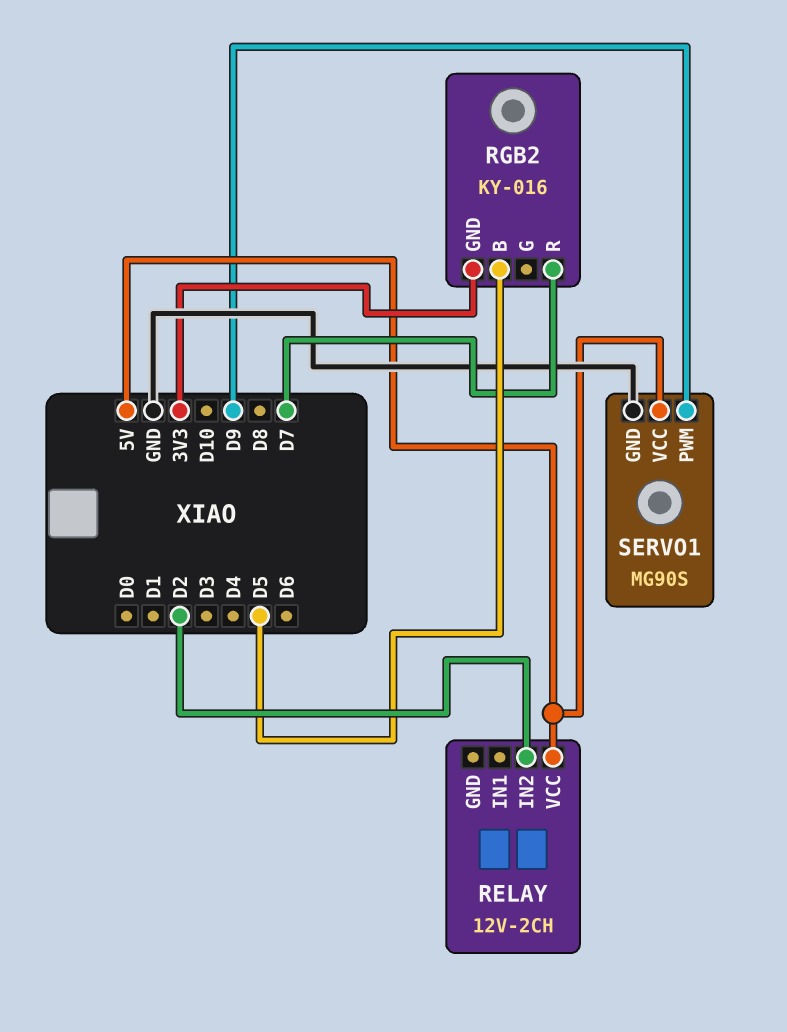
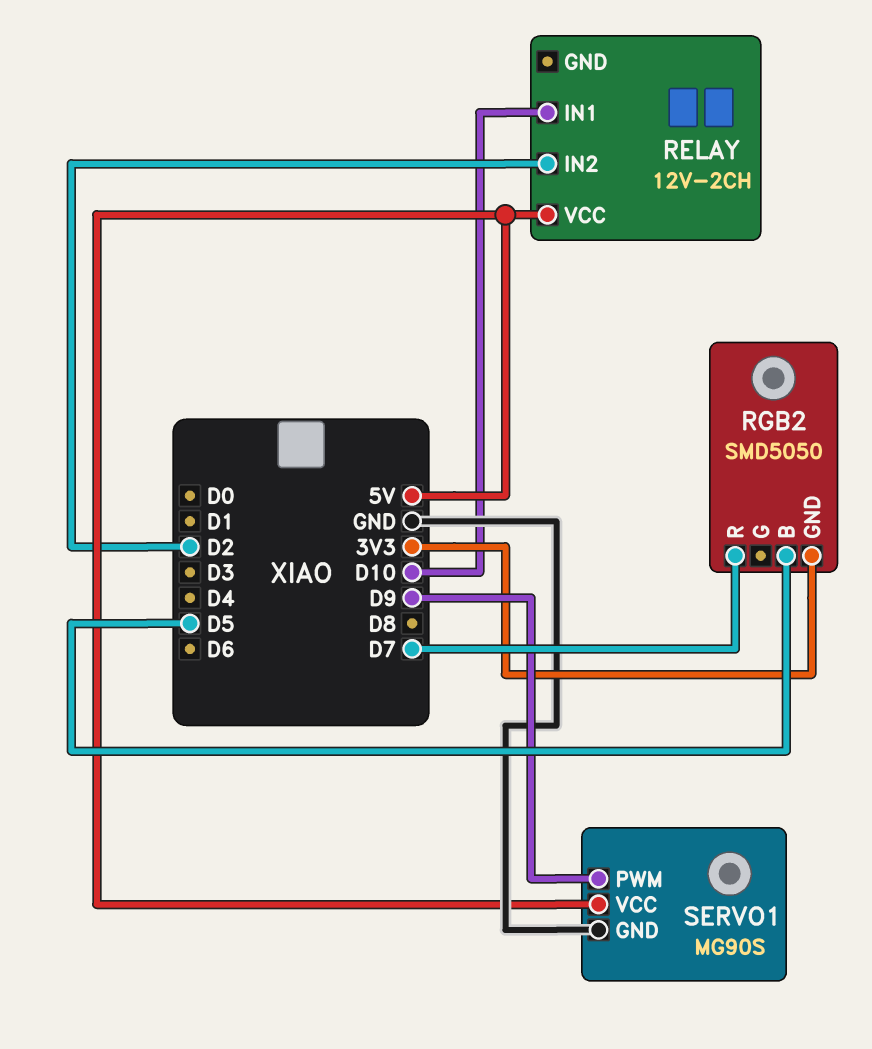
RELAY pin IN1: none -> D10
RGB2: KY-016 -> SMD5050

